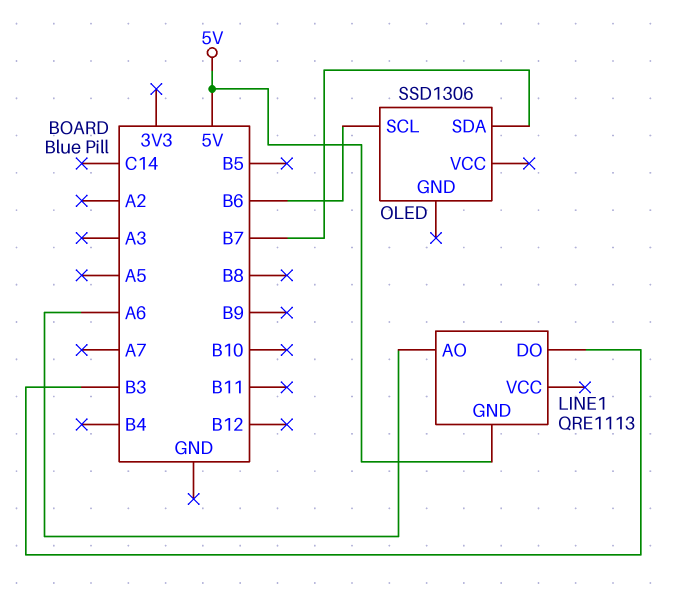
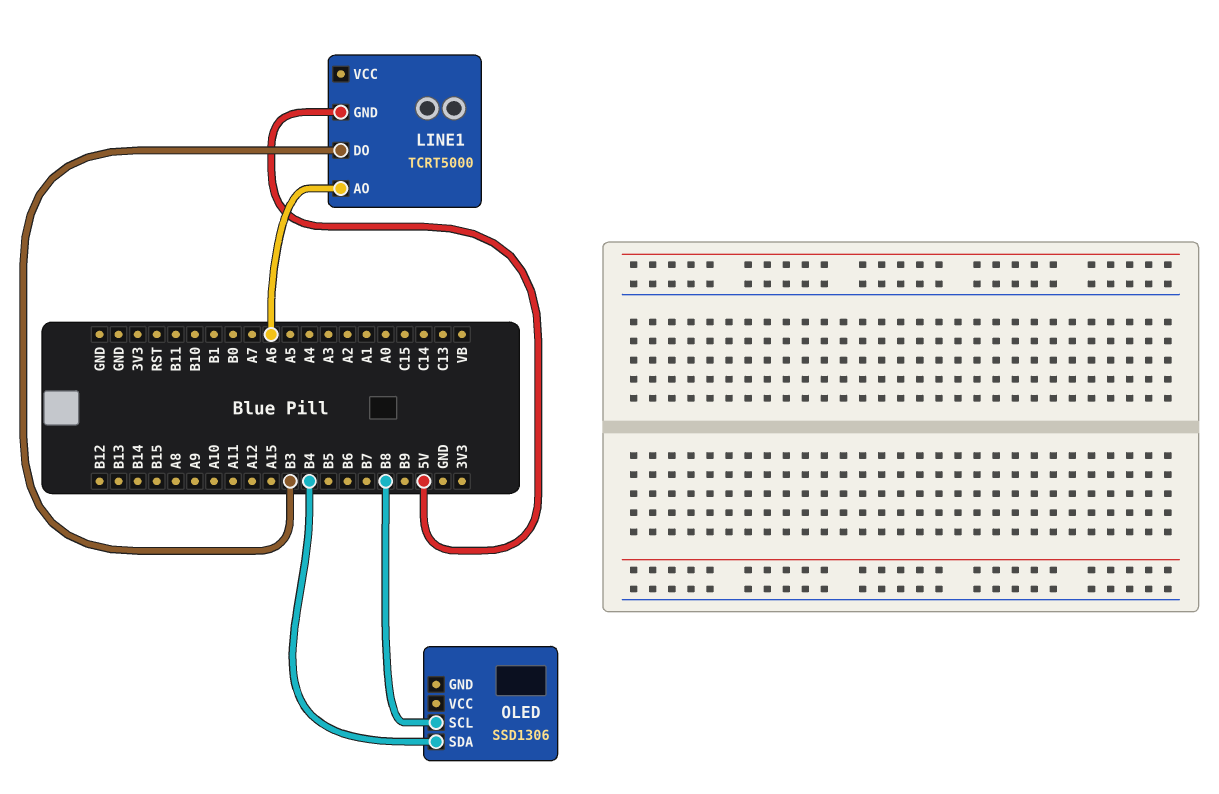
LINE1: QRE1113 -> TCRT5000
OLED pin SCL: B6 -> B8
OLED pin SDA: B7 -> B4

